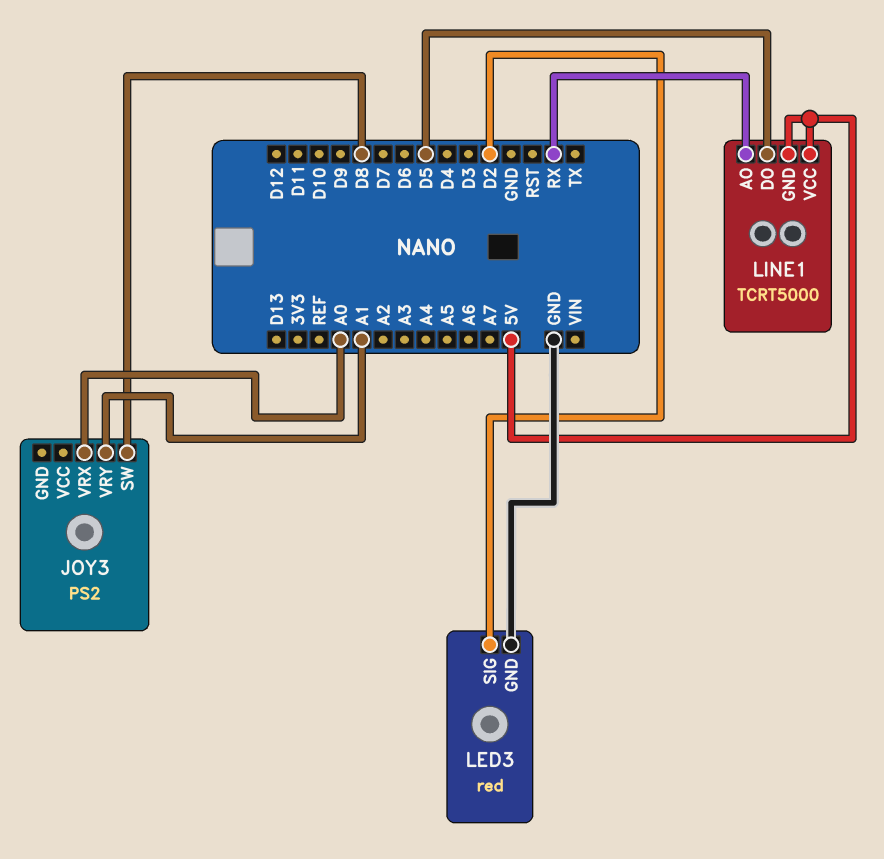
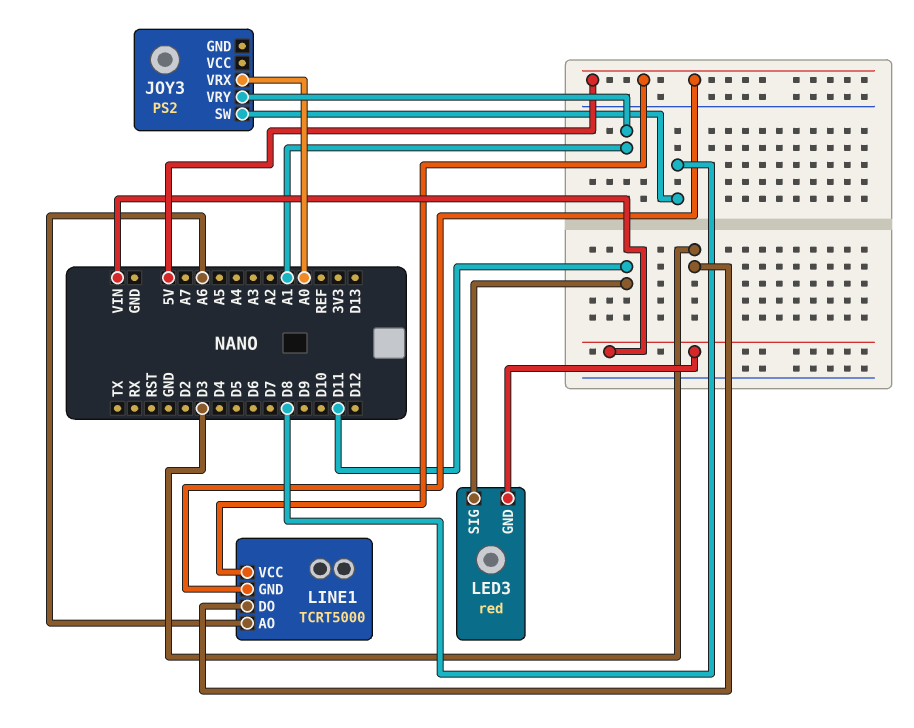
LED3 pin GND: GND -> VIN
LED3 pin SIG: D2 -> D11
LINE1 pin AO: RX -> A6
LINE1 pin DO: D5 -> D3

